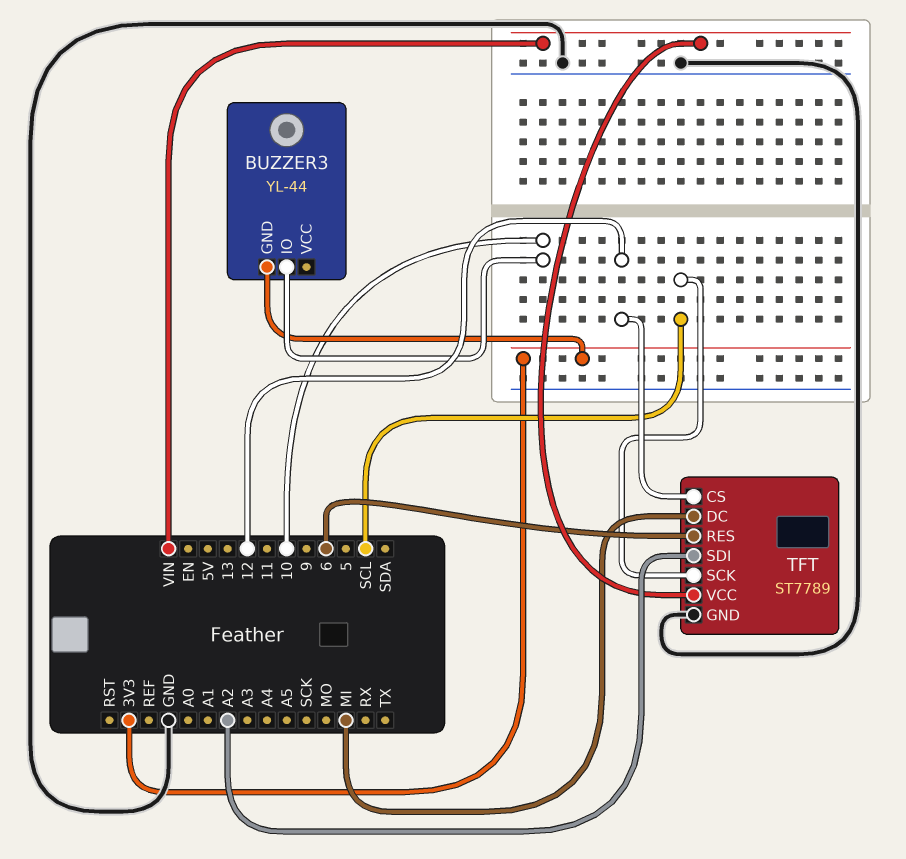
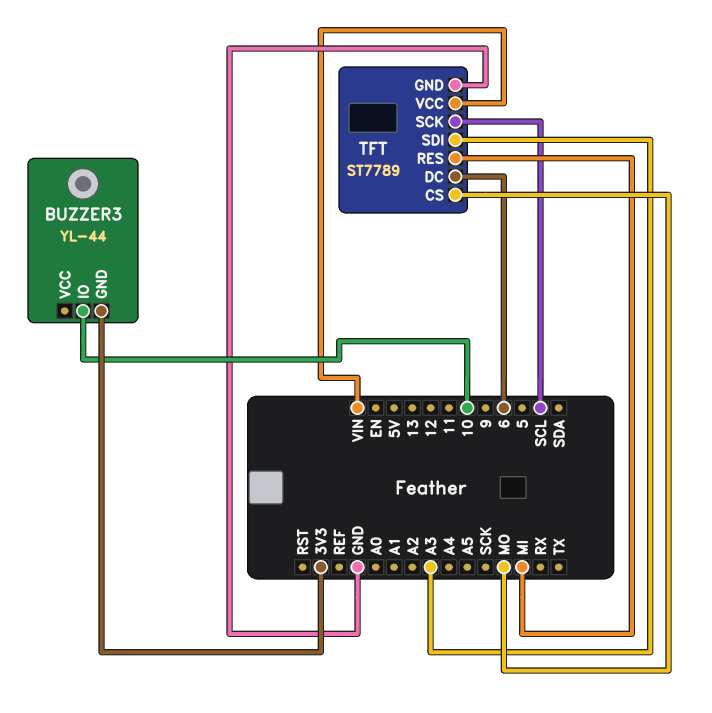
TFT pin CS: 12 -> MO
TFT pin DC: MI -> 6
TFT pin RES: 6 -> MI
TFT pin SDI: A2 -> A3

